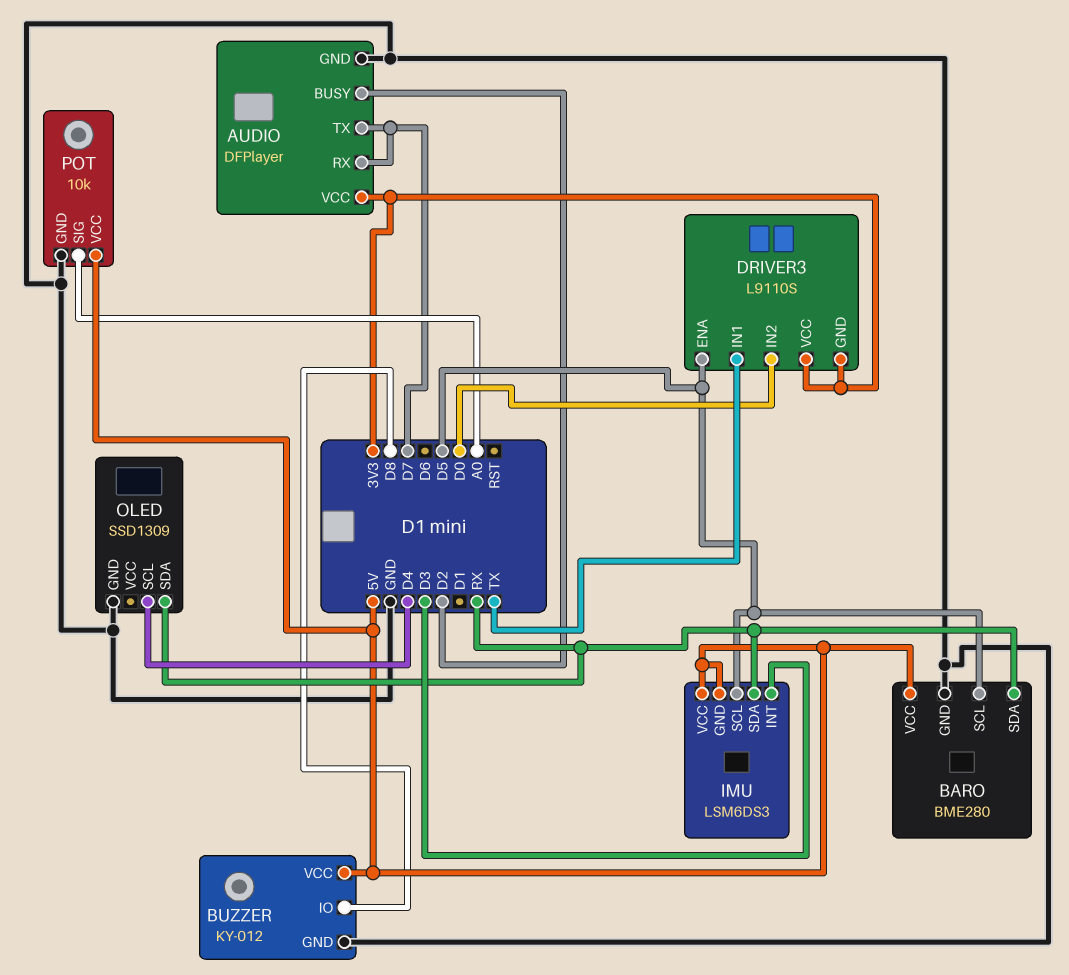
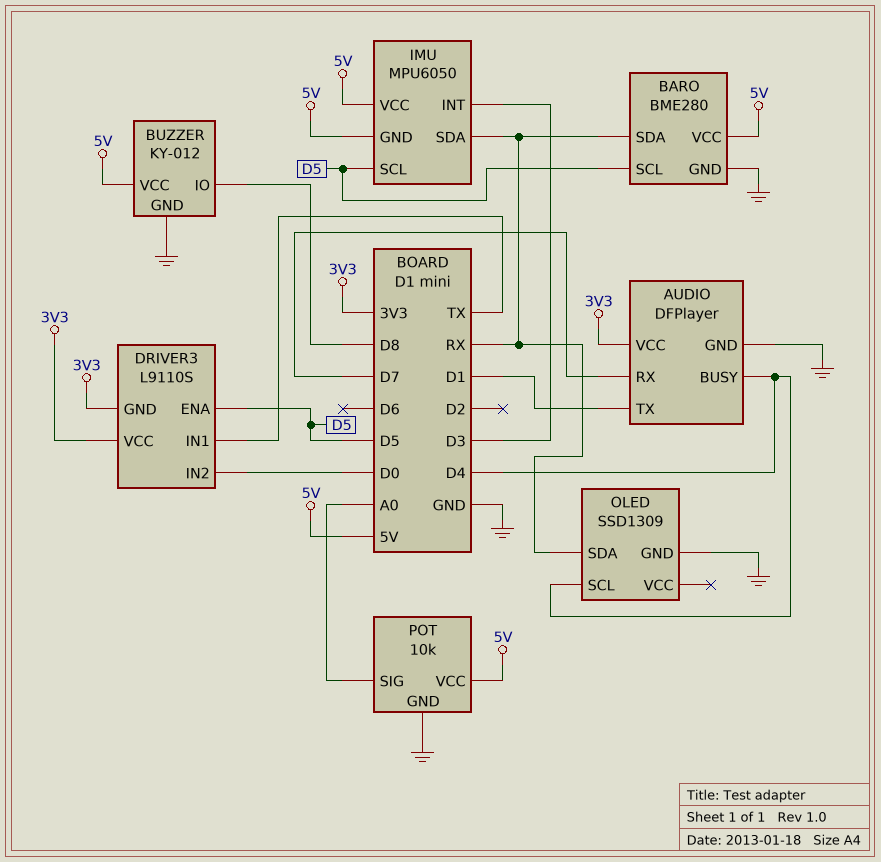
AUDIO pin BUSY: D2 -> D4
AUDIO pin TX: D7 -> D1
IMU: LSM6DS3 -> MPU6050

